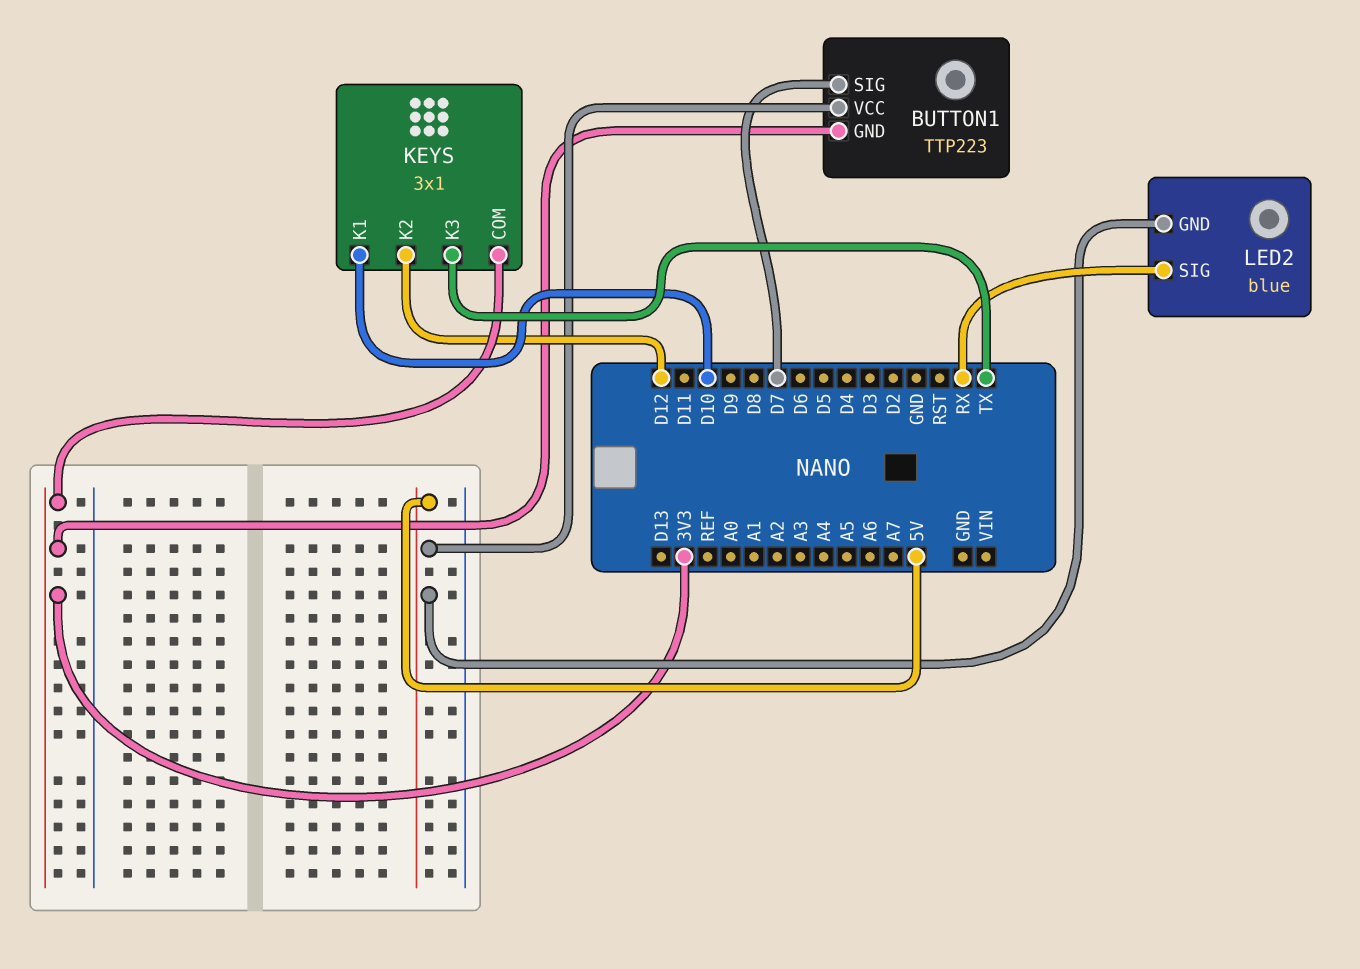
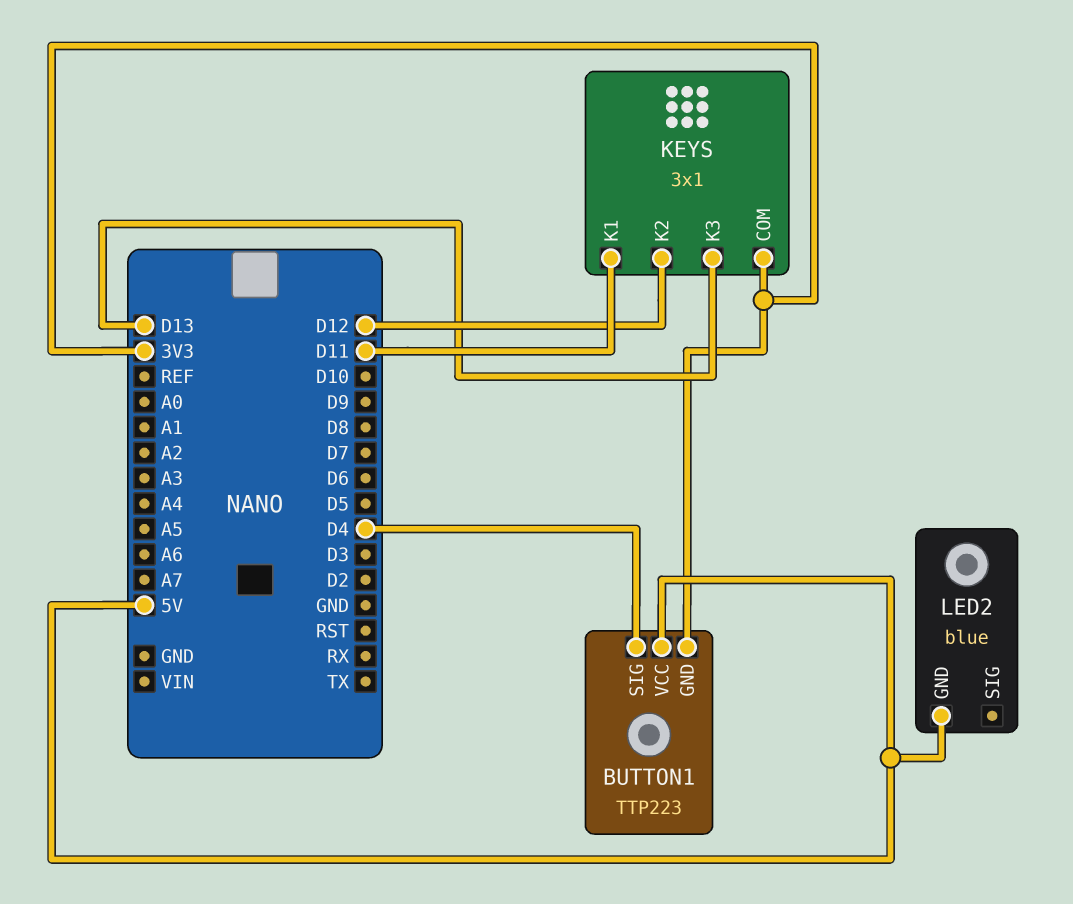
BUTTON1 pin SIG: D7 -> D4
KEYS pin K1: D10 -> D11
KEYS pin K3: TX -> D13
LED2 pin SIG: RX -> none

